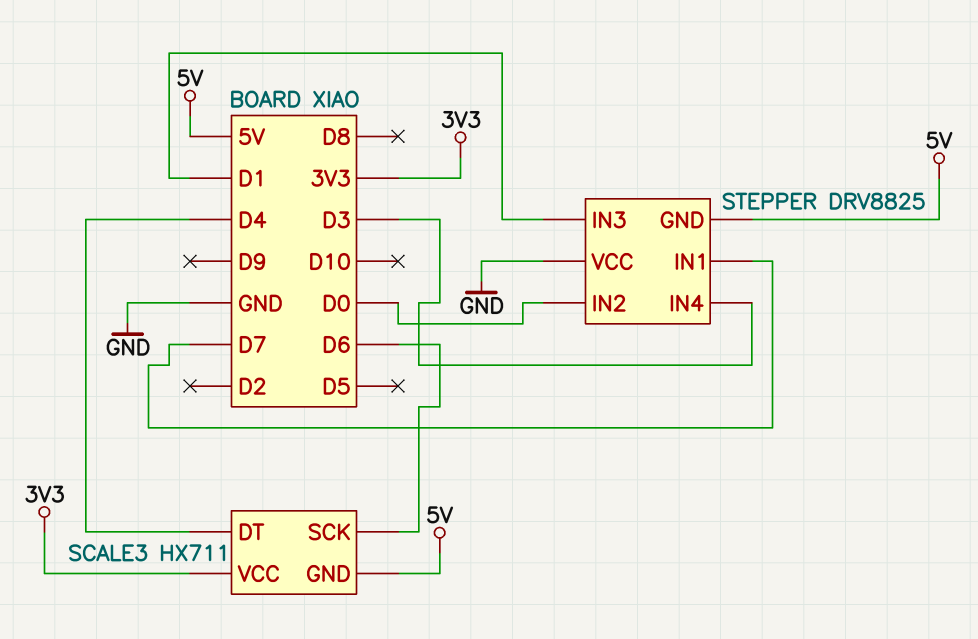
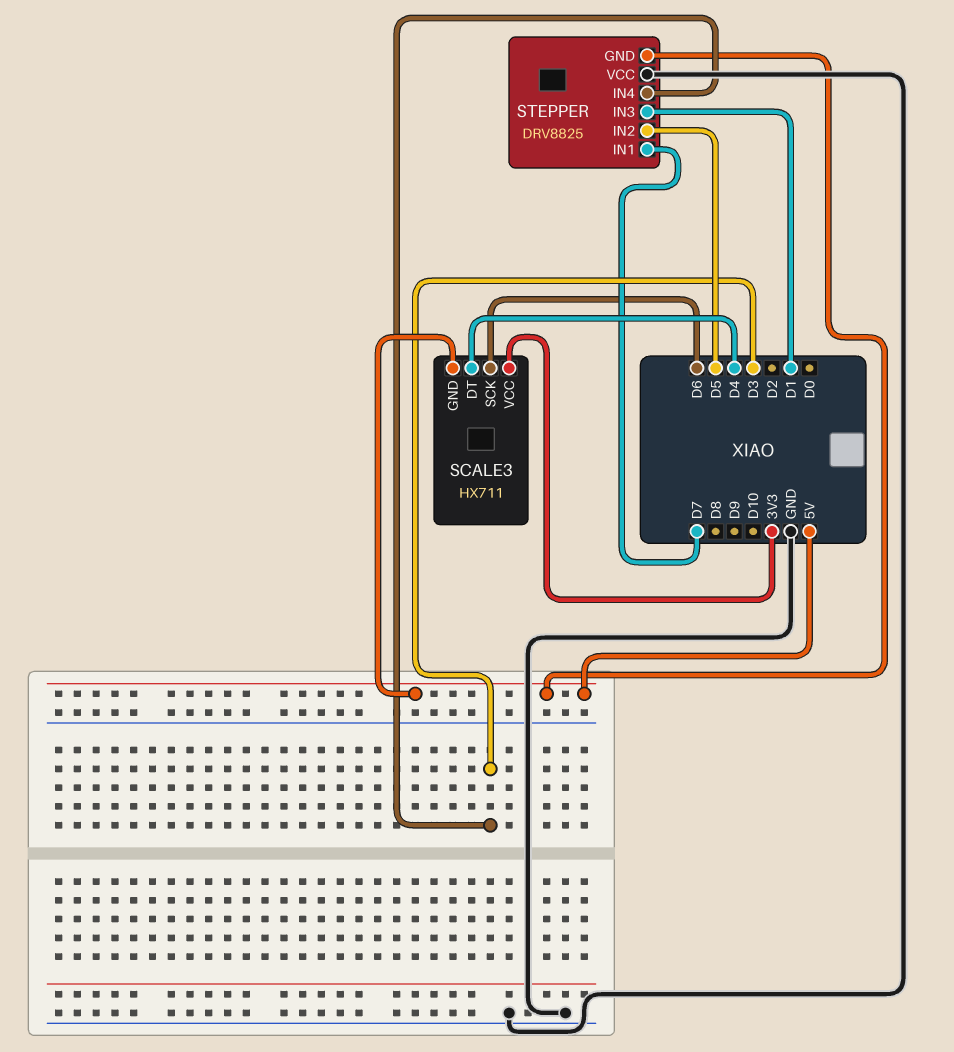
STEPPER pin IN2: D0 -> D5

